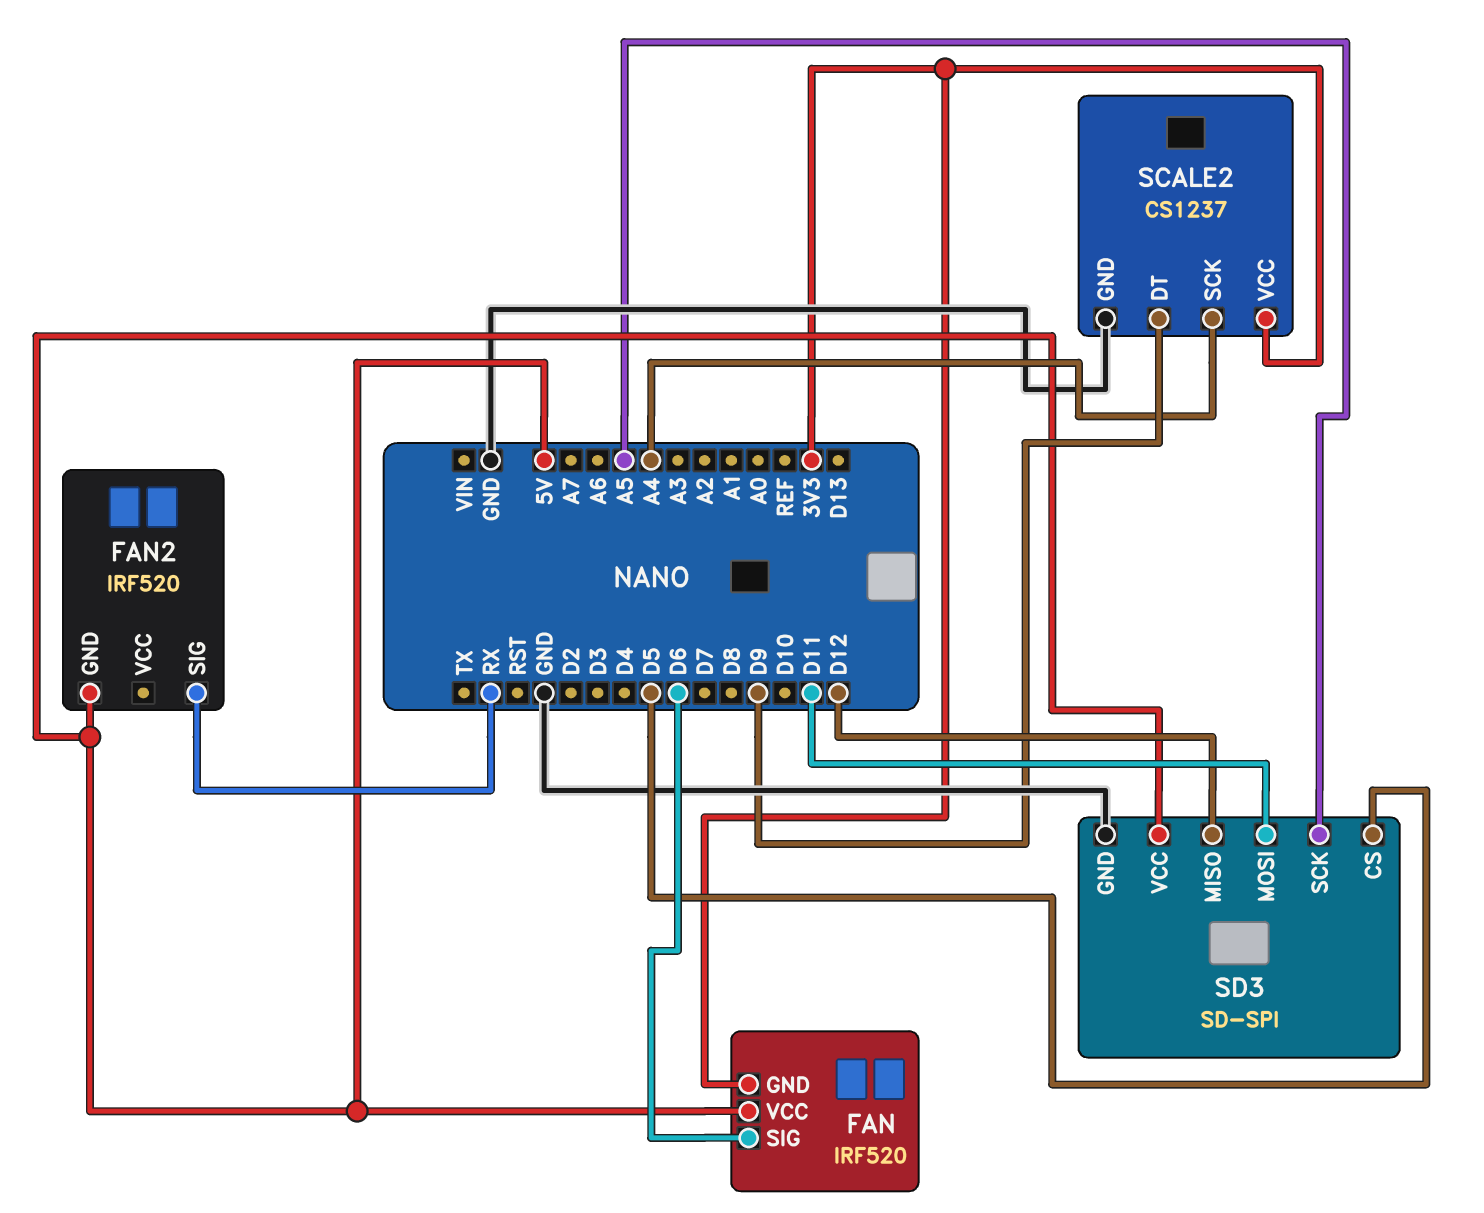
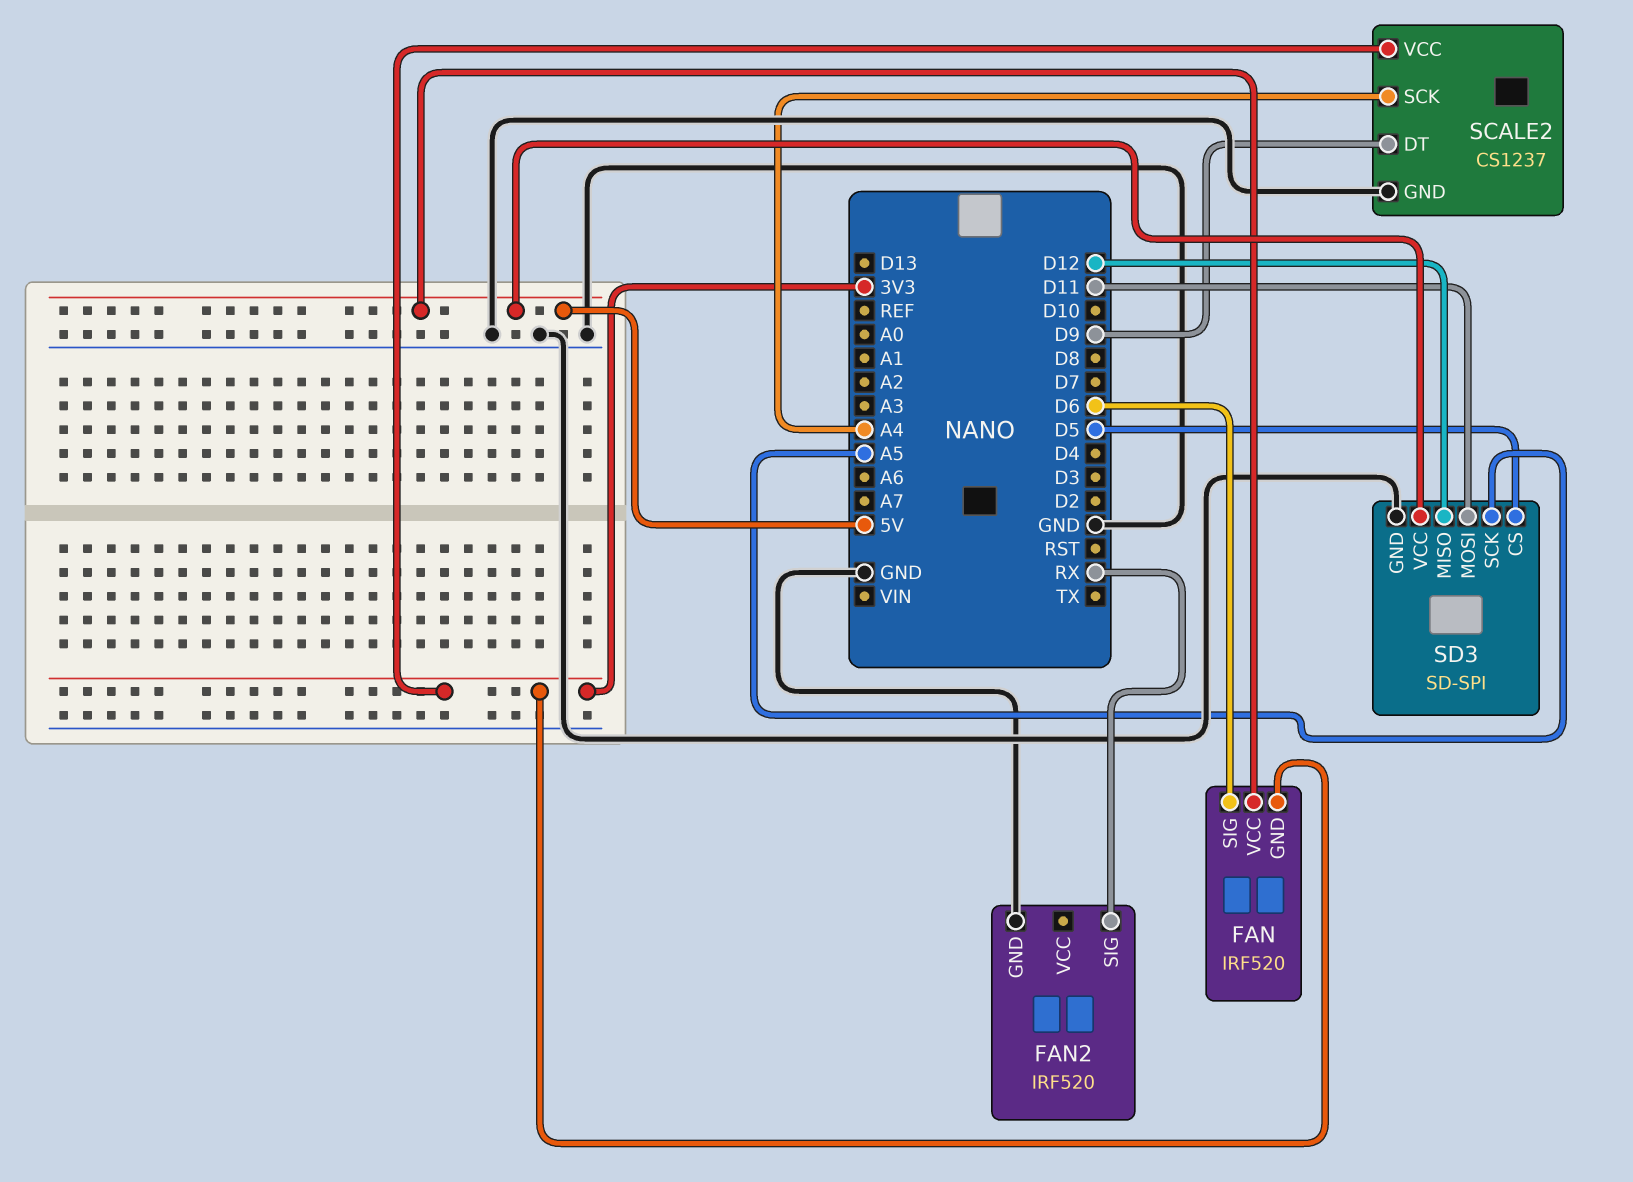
FAN2 pin GND: 5V -> GND

